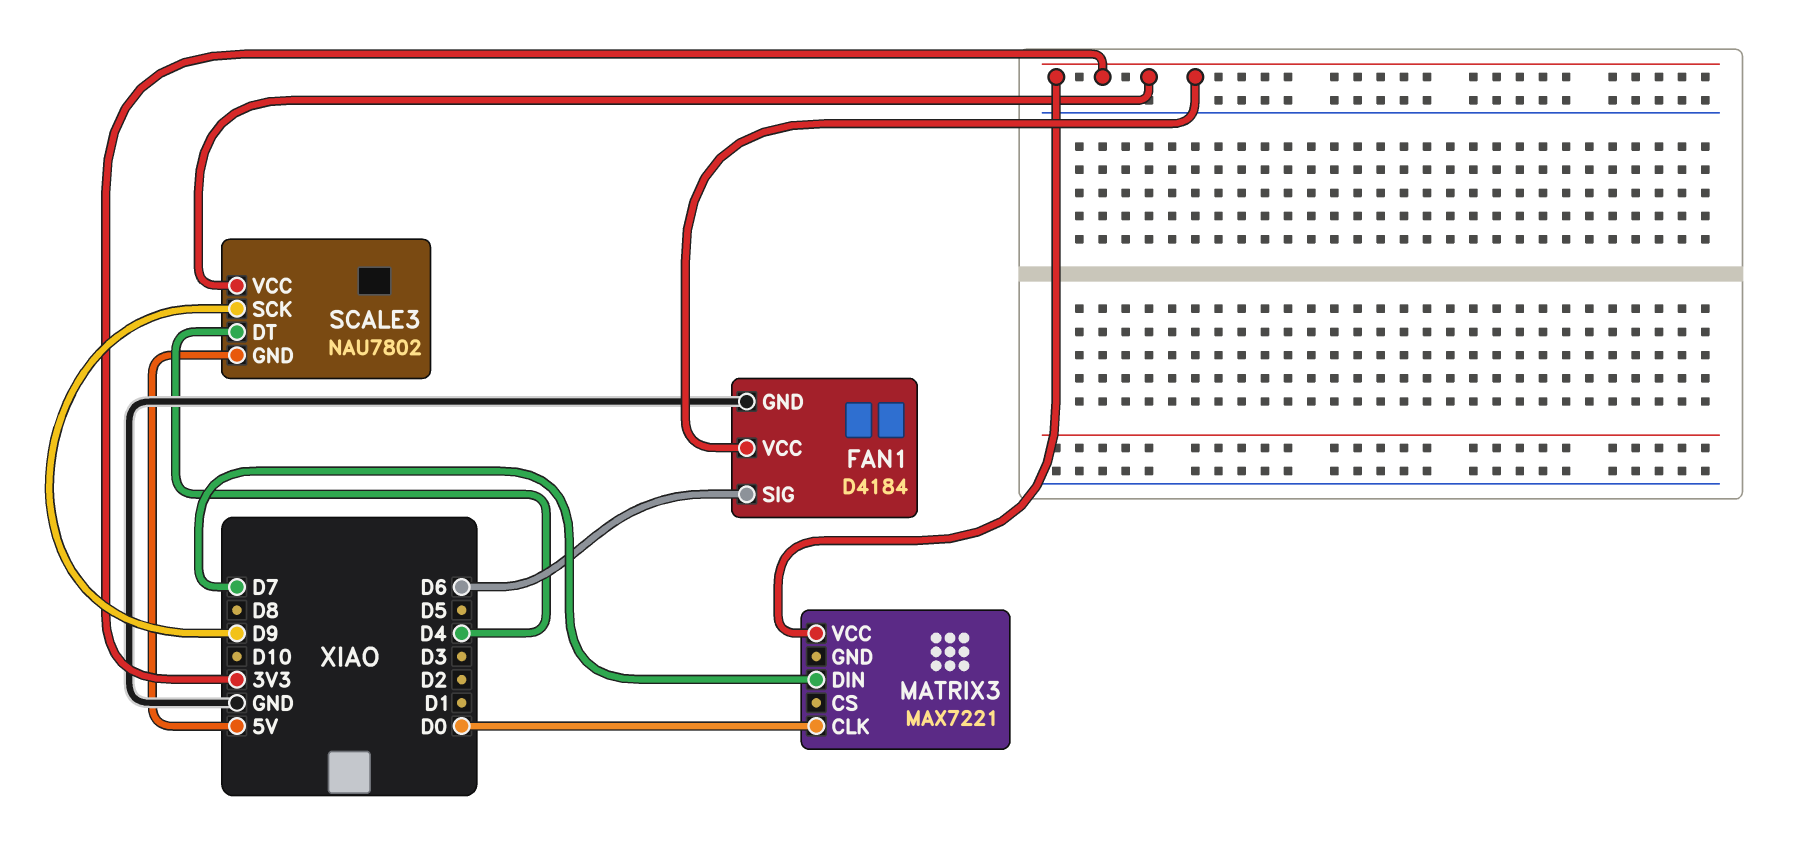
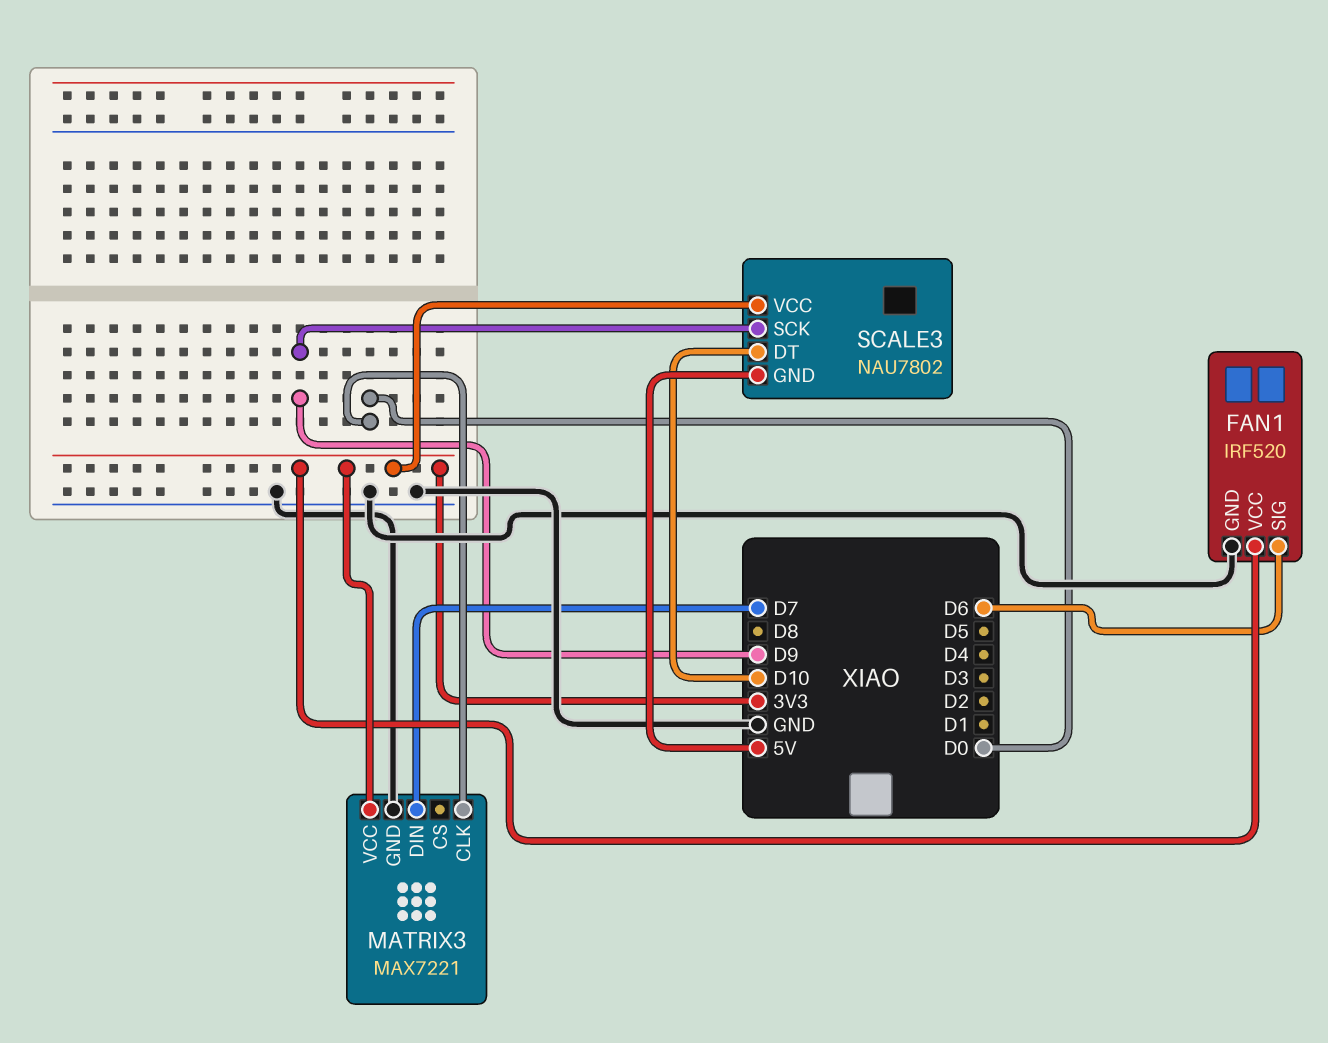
FAN1: D4184 -> IRF520
MATRIX3 pin GND: none -> GND
SCALE3 pin DT: D4 -> D10

